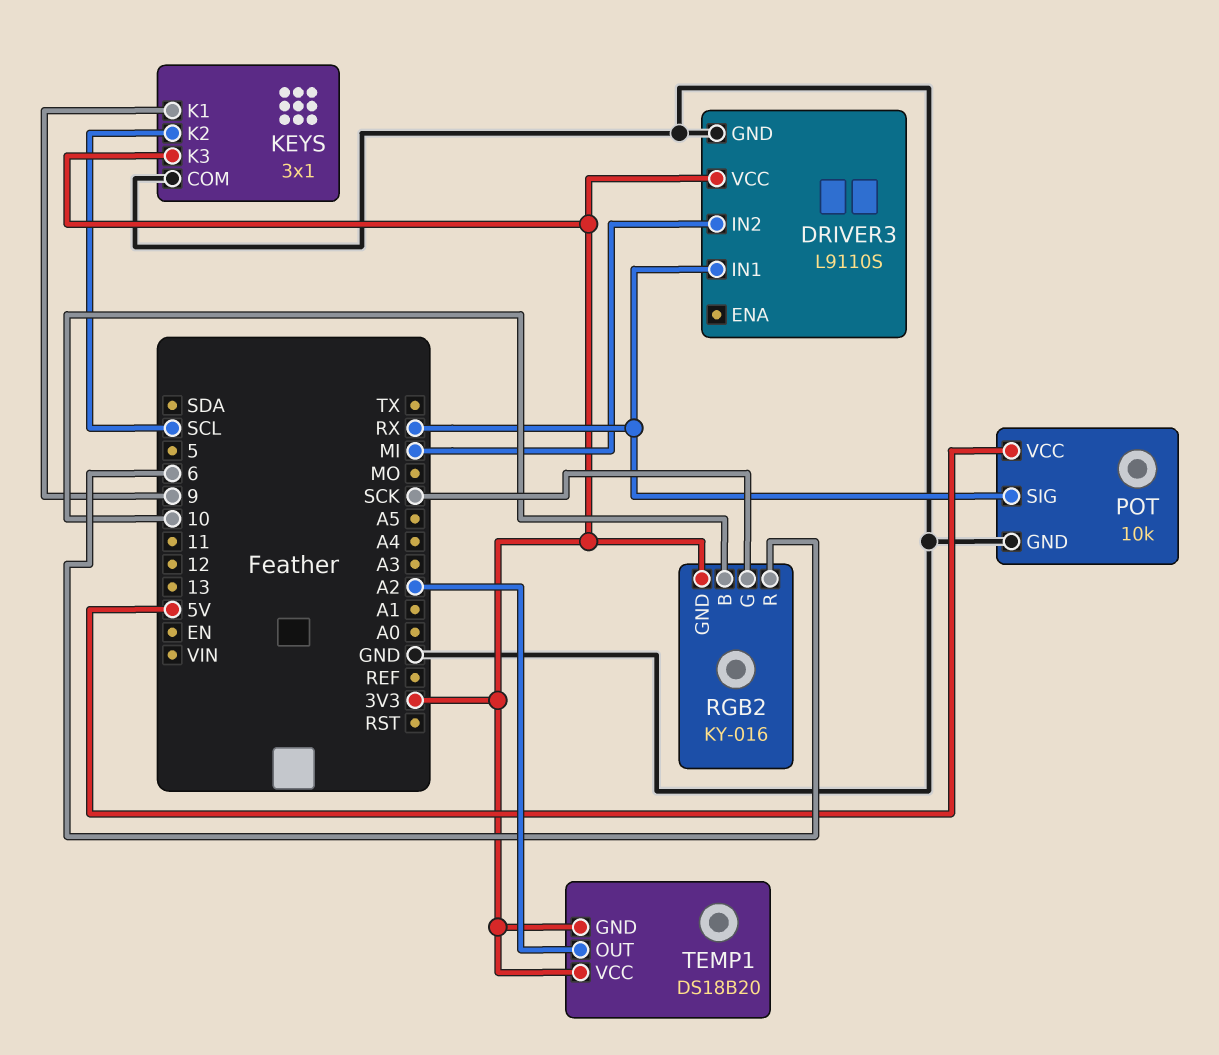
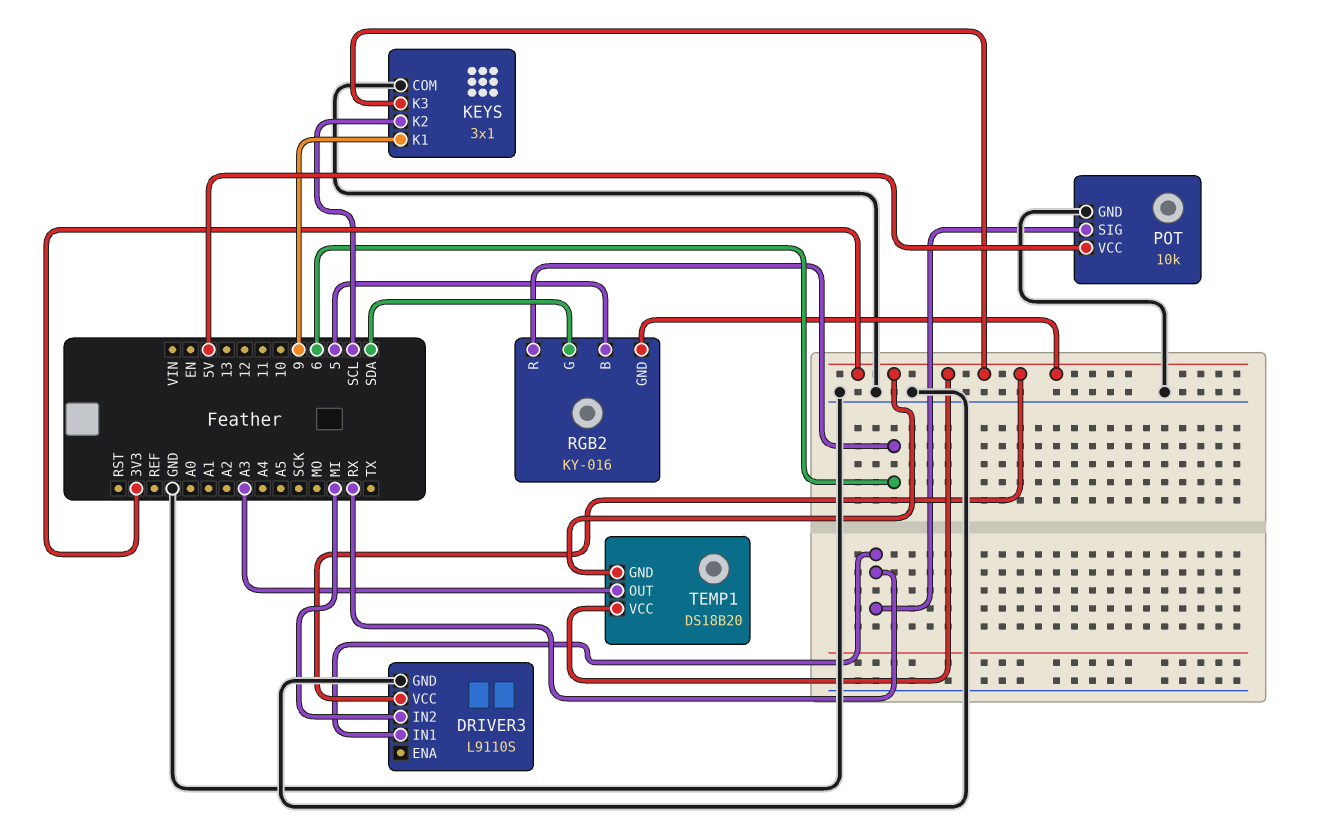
RGB2 pin B: 10 -> 5
RGB2 pin G: SCK -> SDA
TEMP1 pin OUT: A2 -> A3

